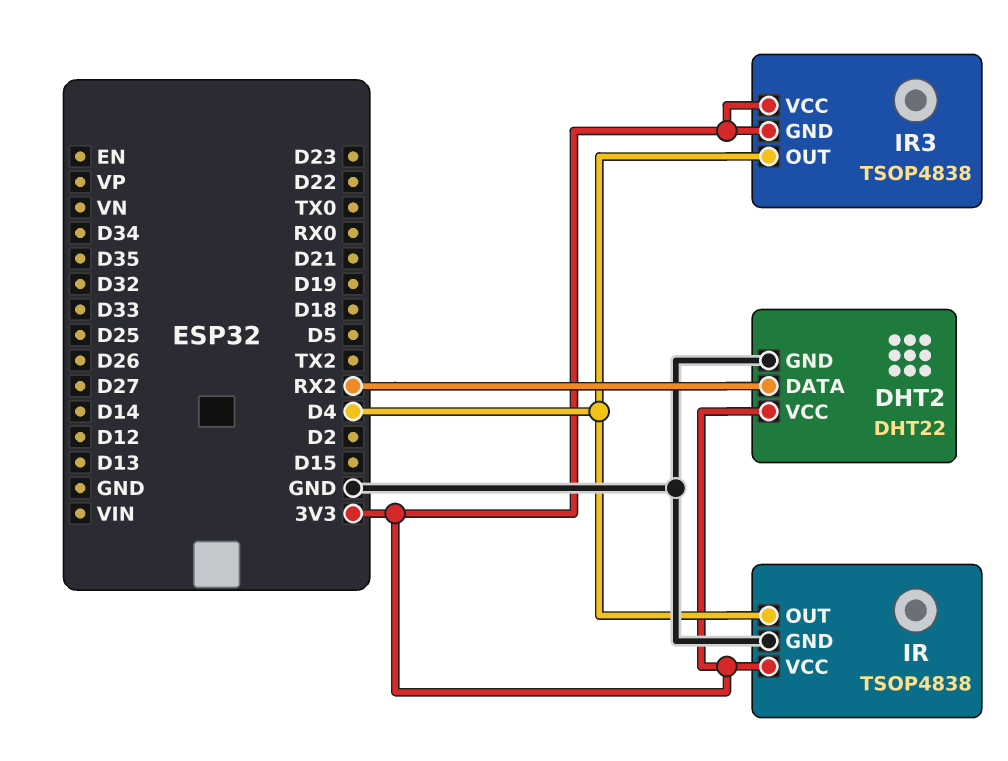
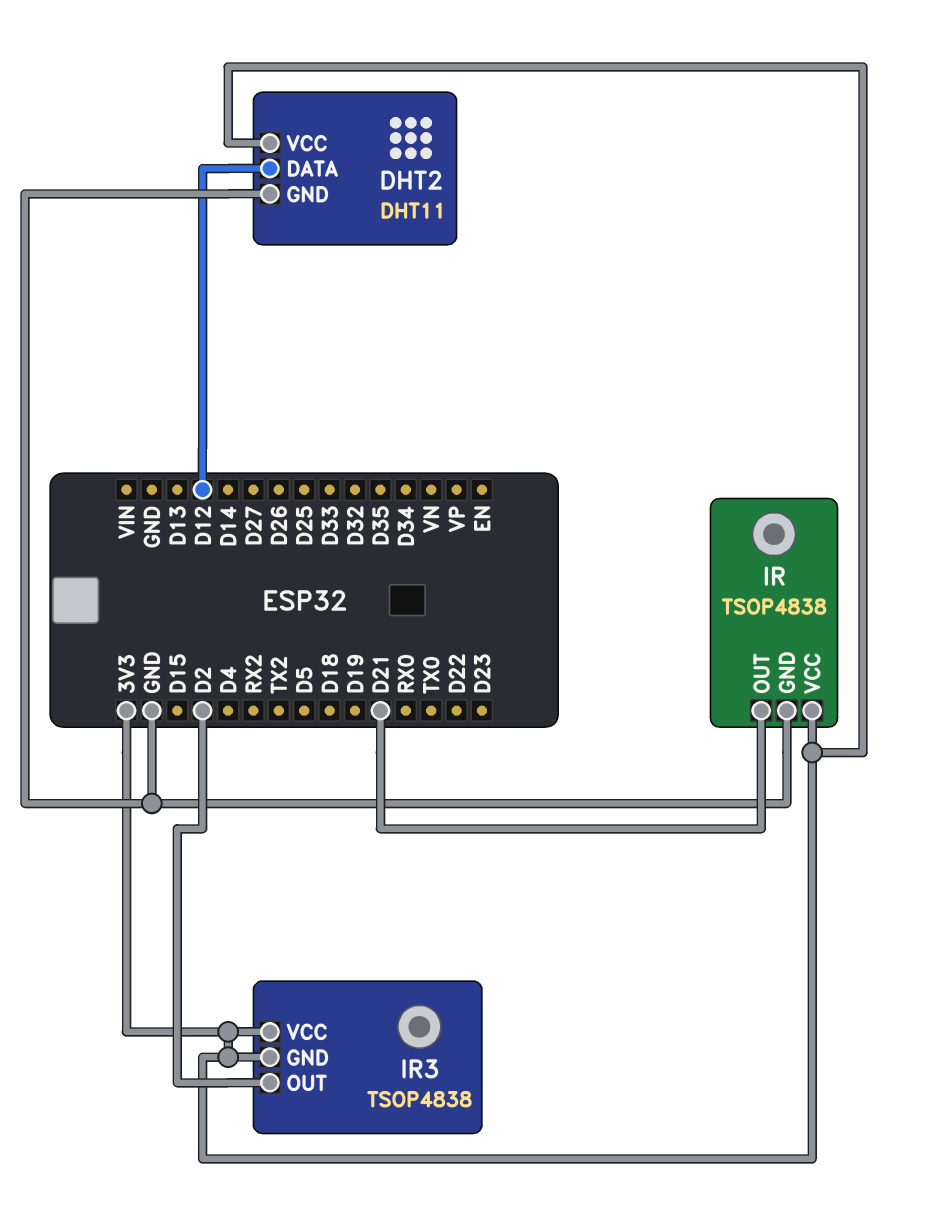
DHT2: DHT22 -> DHT11
DHT2 pin DATA: RX2 -> D12
IR pin OUT: D4 -> D21
IR3 pin OUT: D4 -> D2

